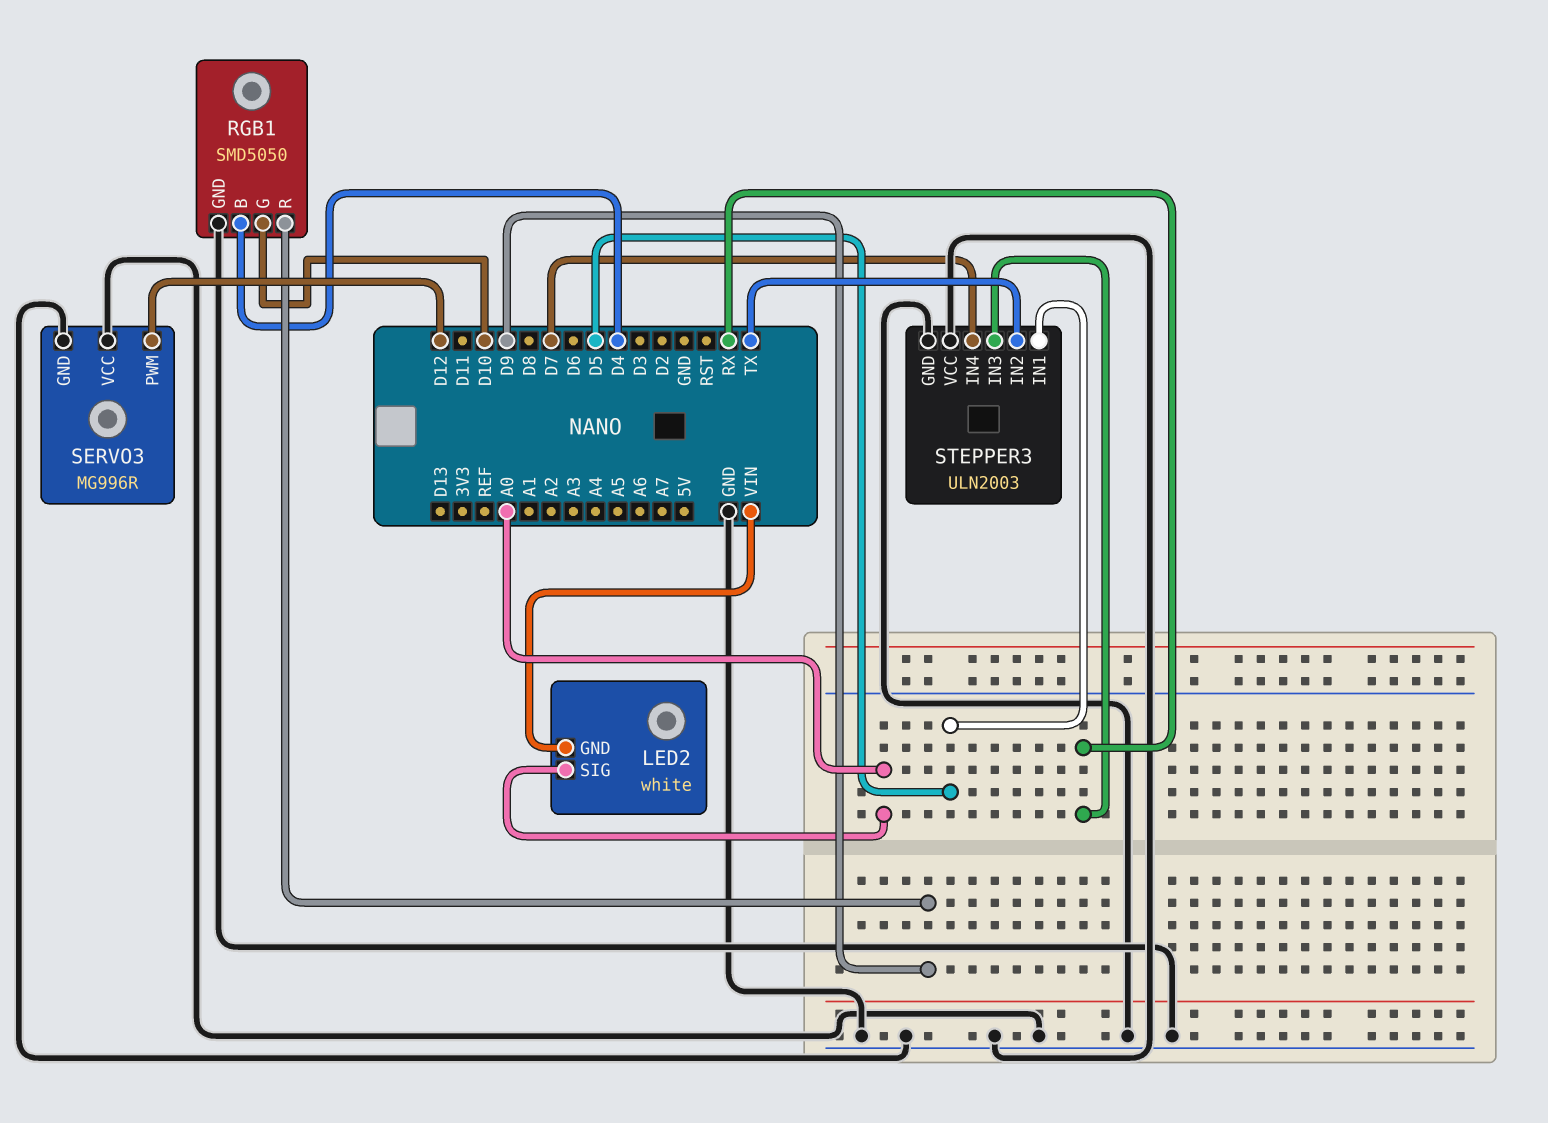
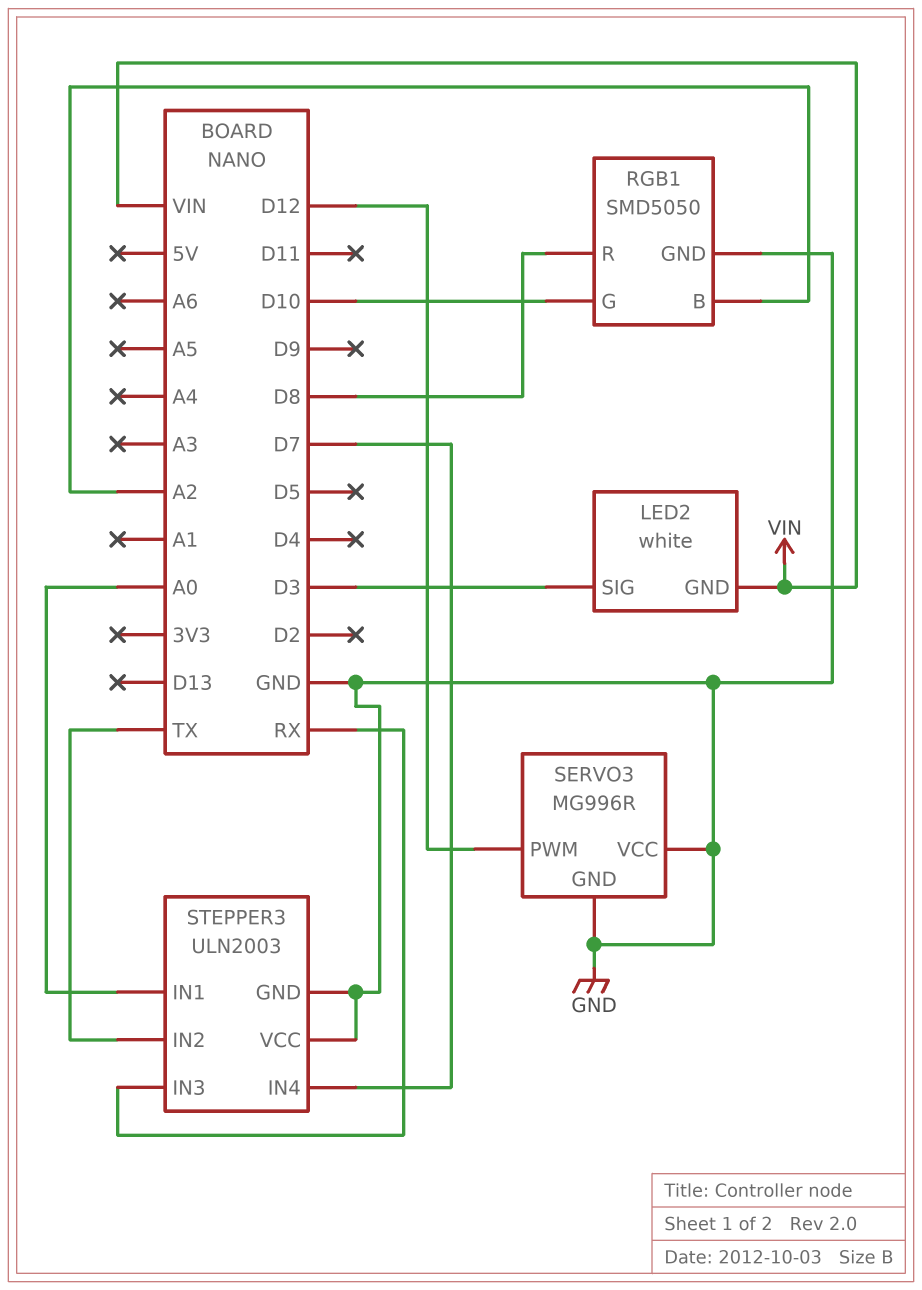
LED2 pin SIG: A0 -> D3
RGB1 pin B: D4 -> A2
RGB1 pin R: D9 -> D8
STEPPER3 pin IN1: D5 -> A0

